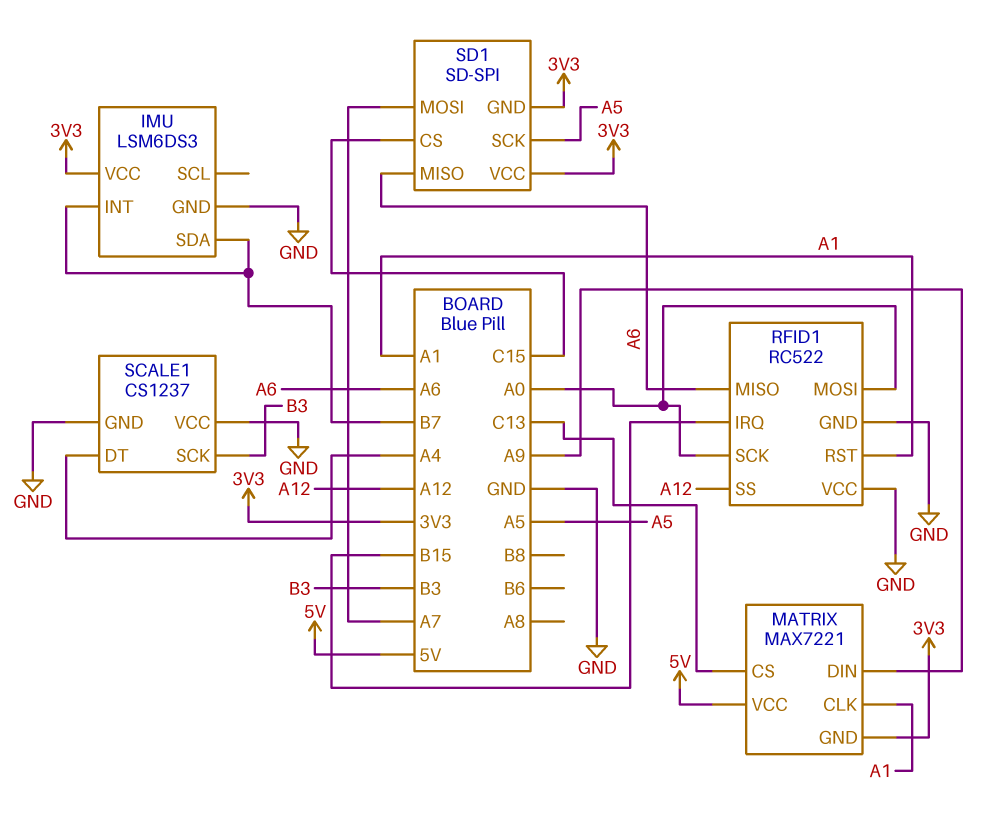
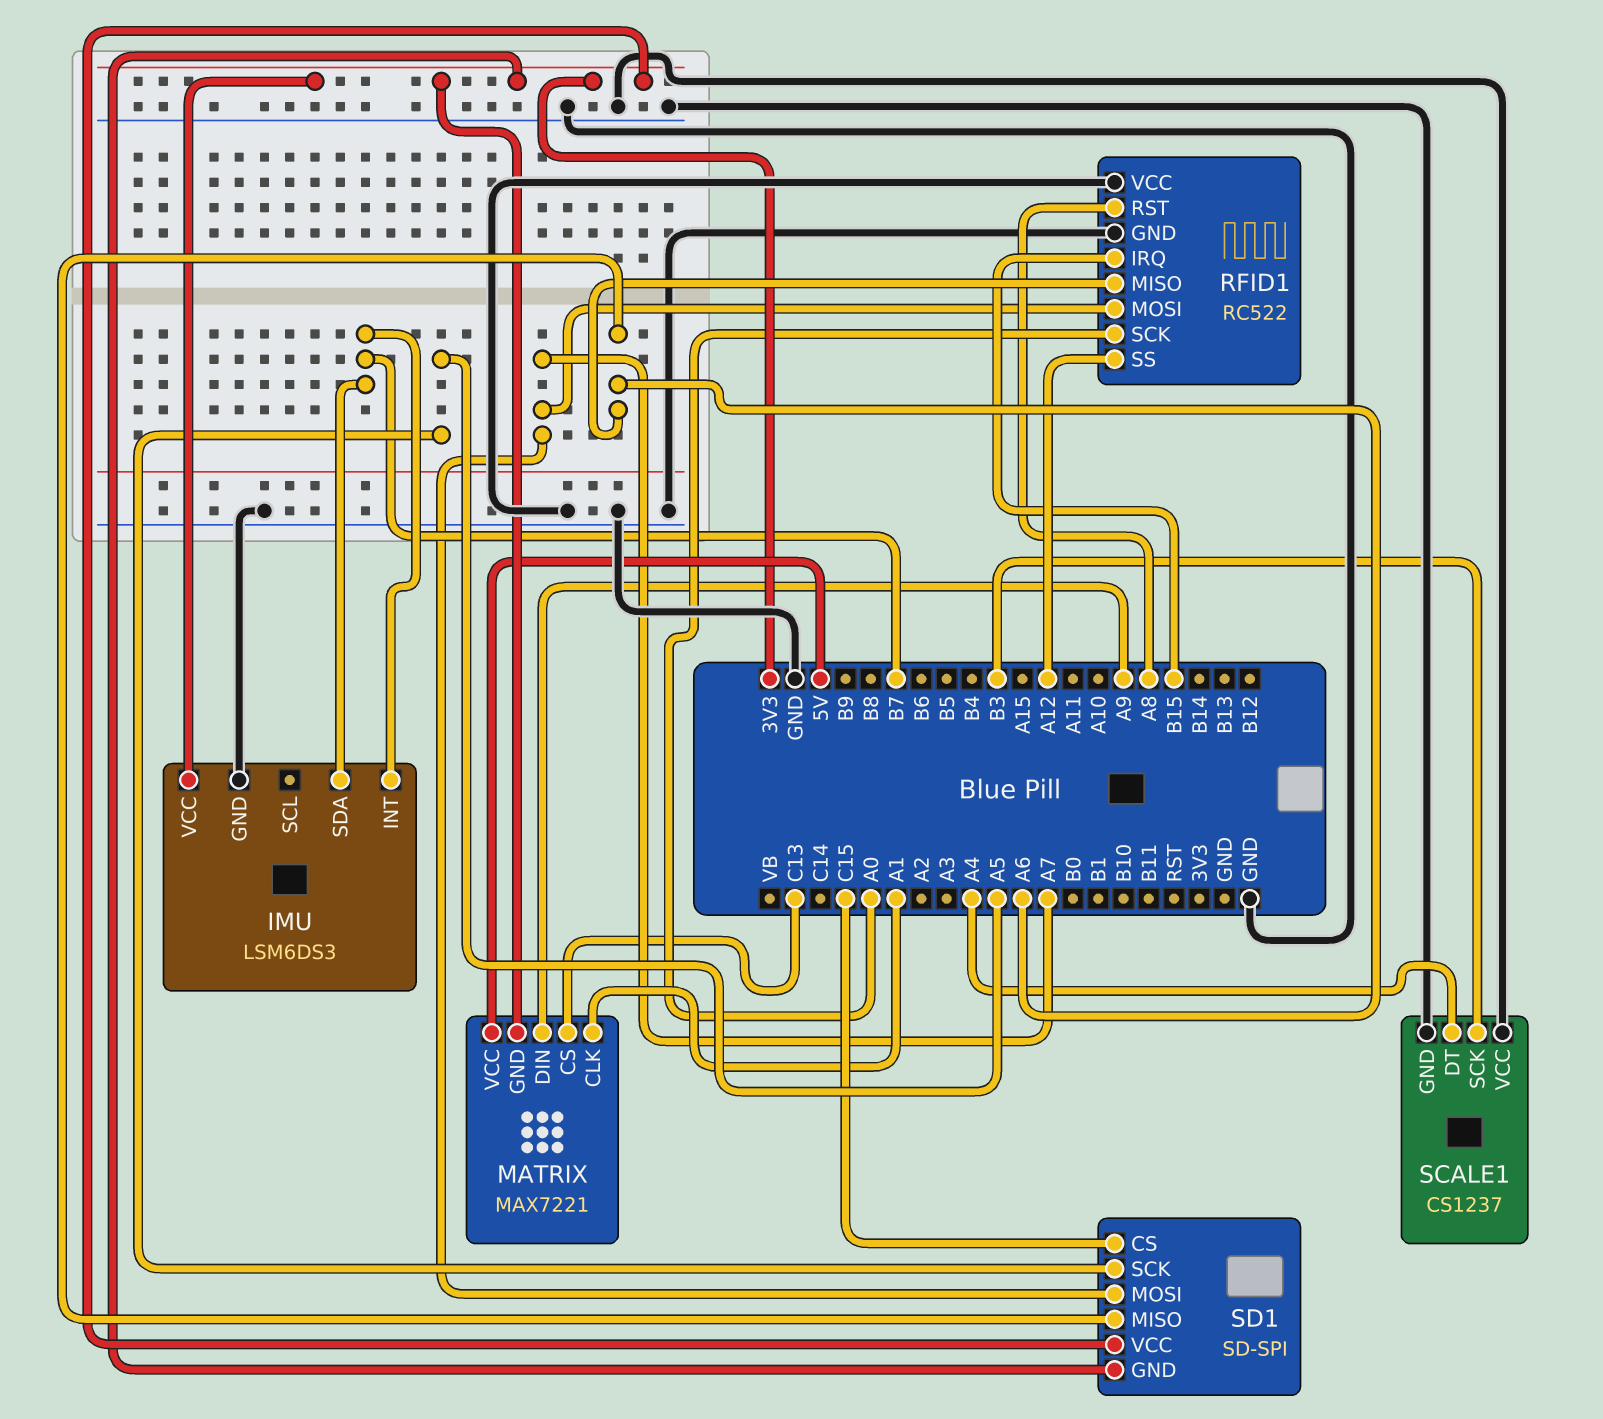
RFID1 pin MOSI: A0 -> A7
RFID1 pin RST: A1 -> A8

